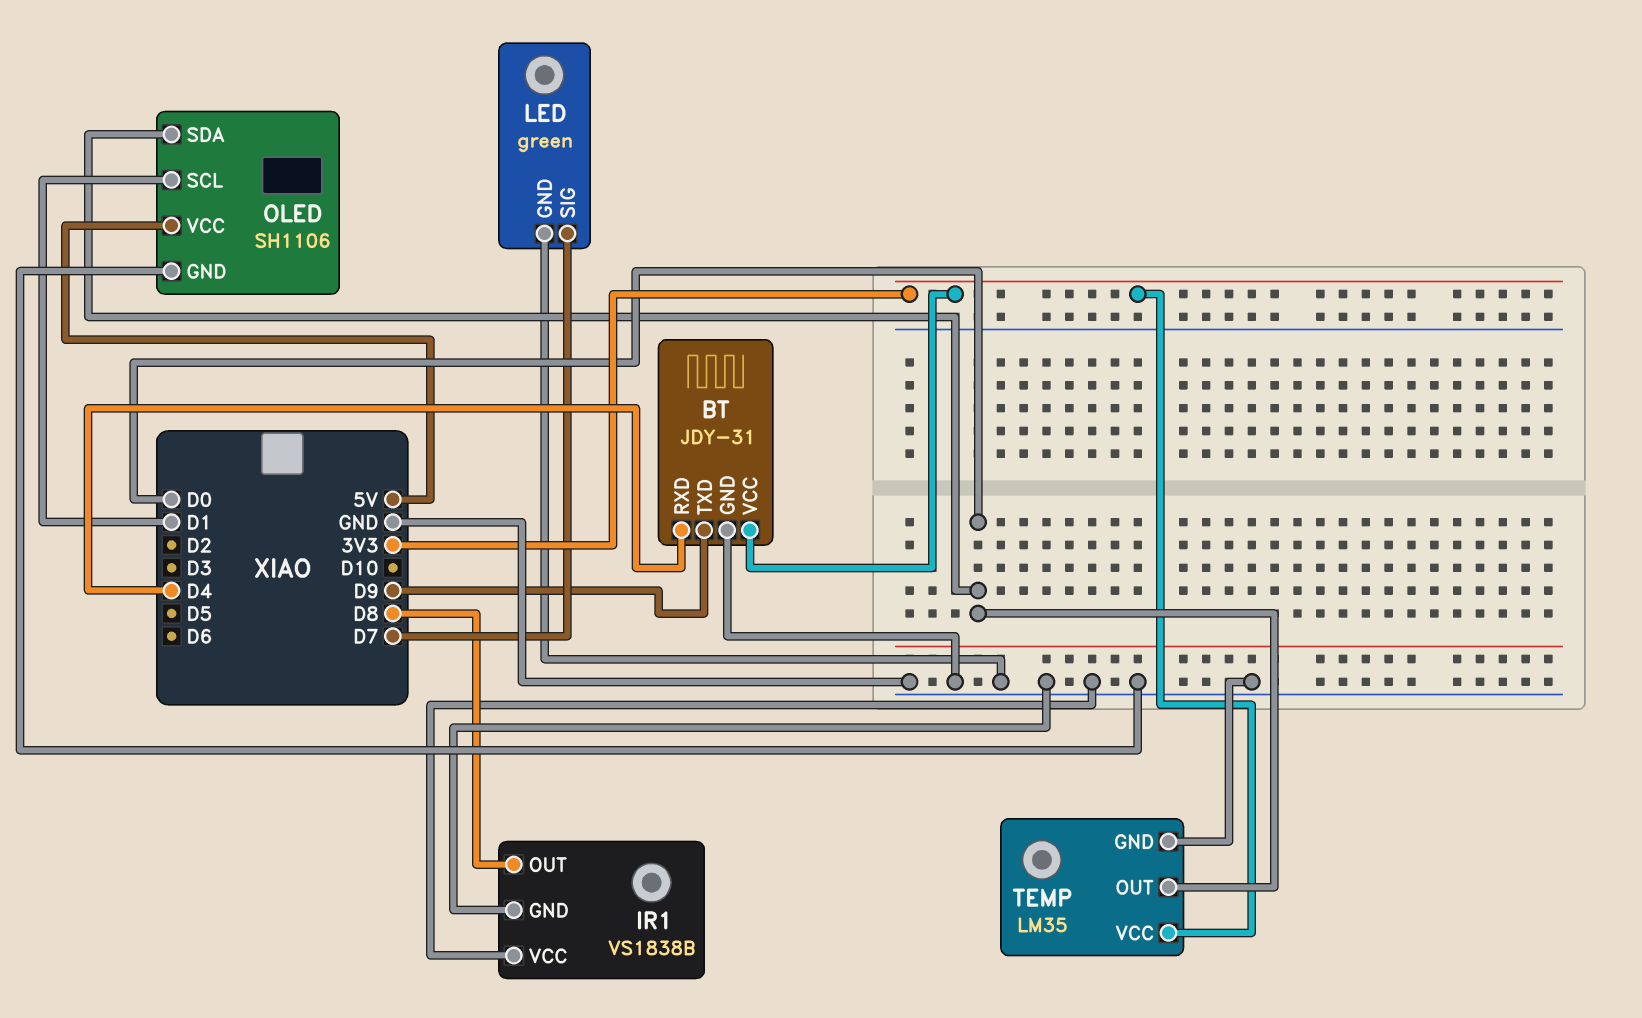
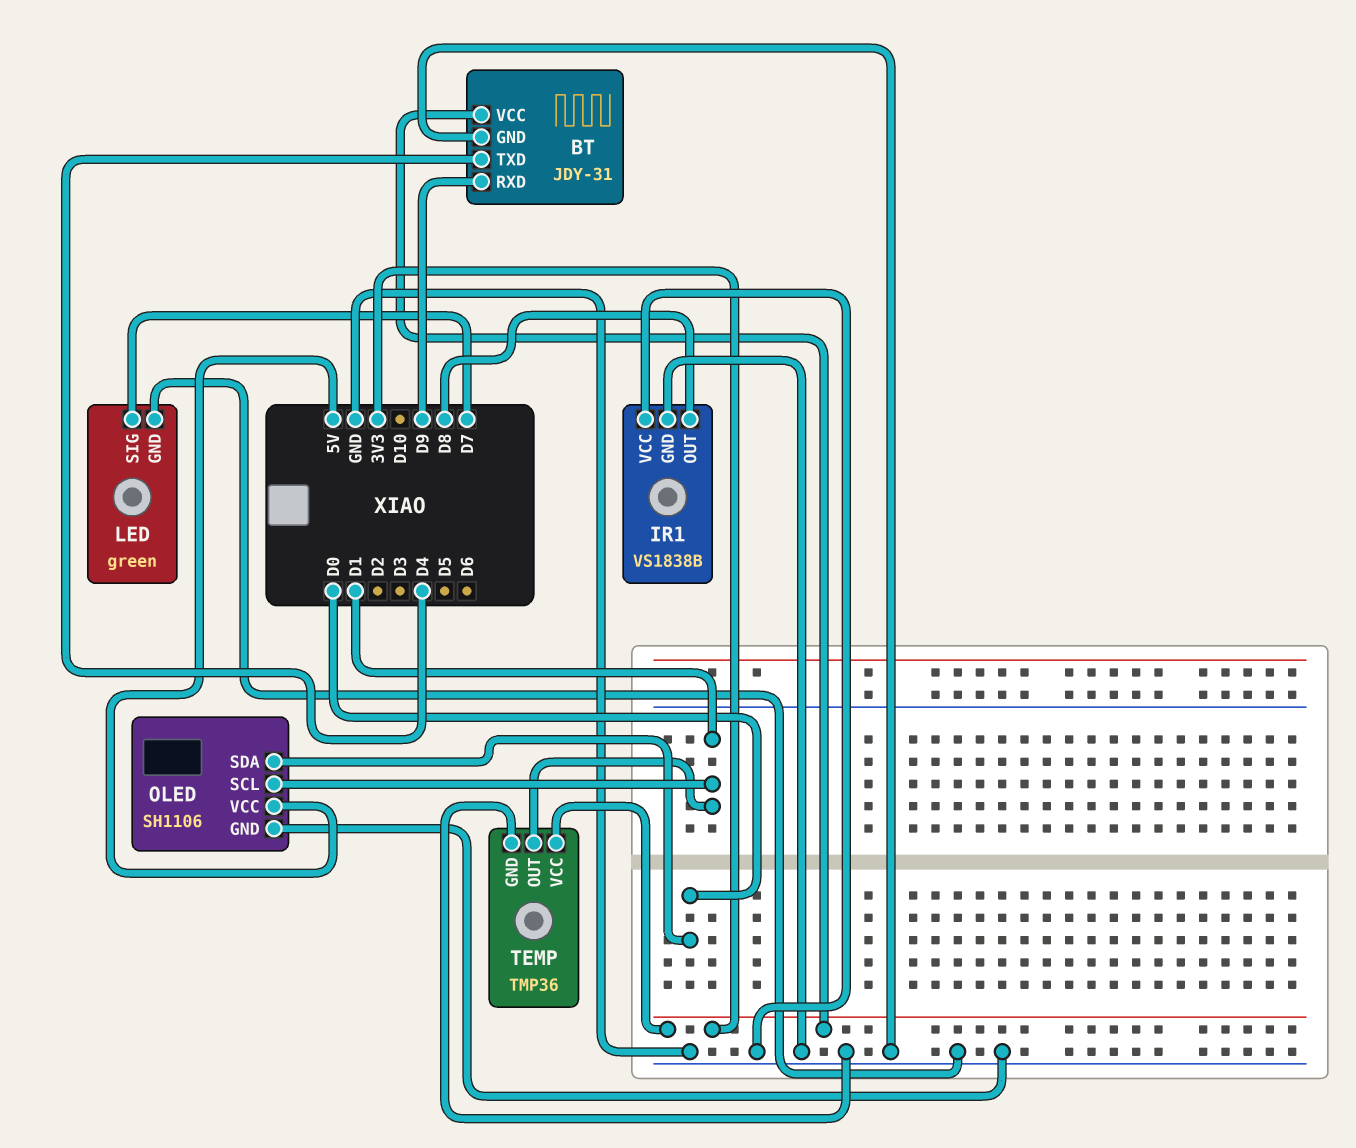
BT pin RXD: D4 -> D9
BT pin TXD: D9 -> D4
TEMP: LM35 -> TMP36
TEMP pin OUT: D0 -> D1

